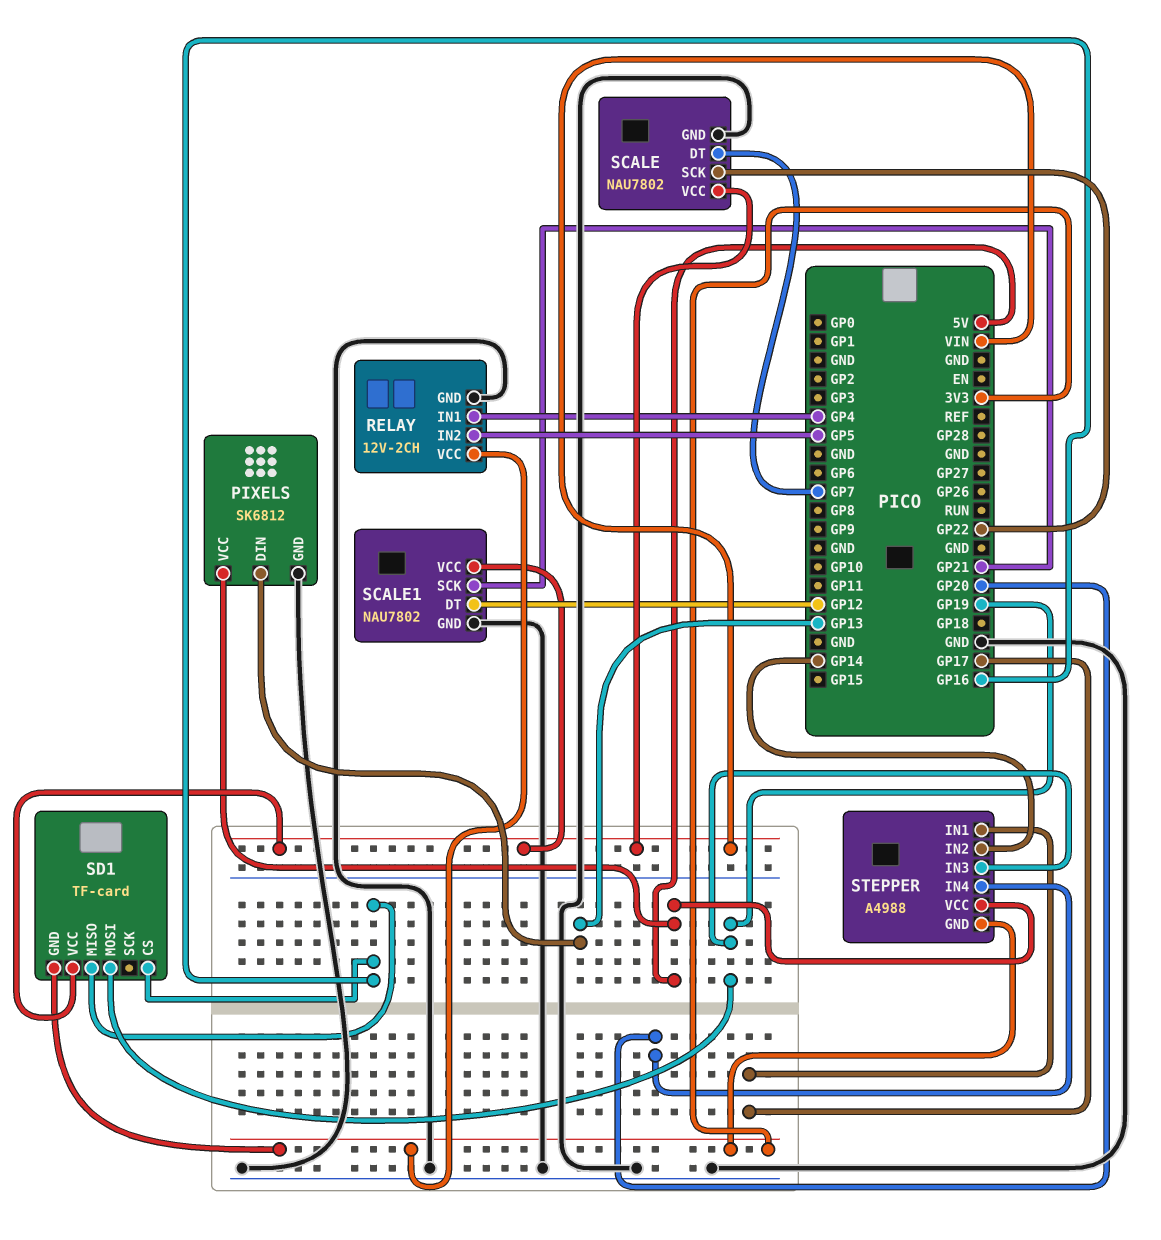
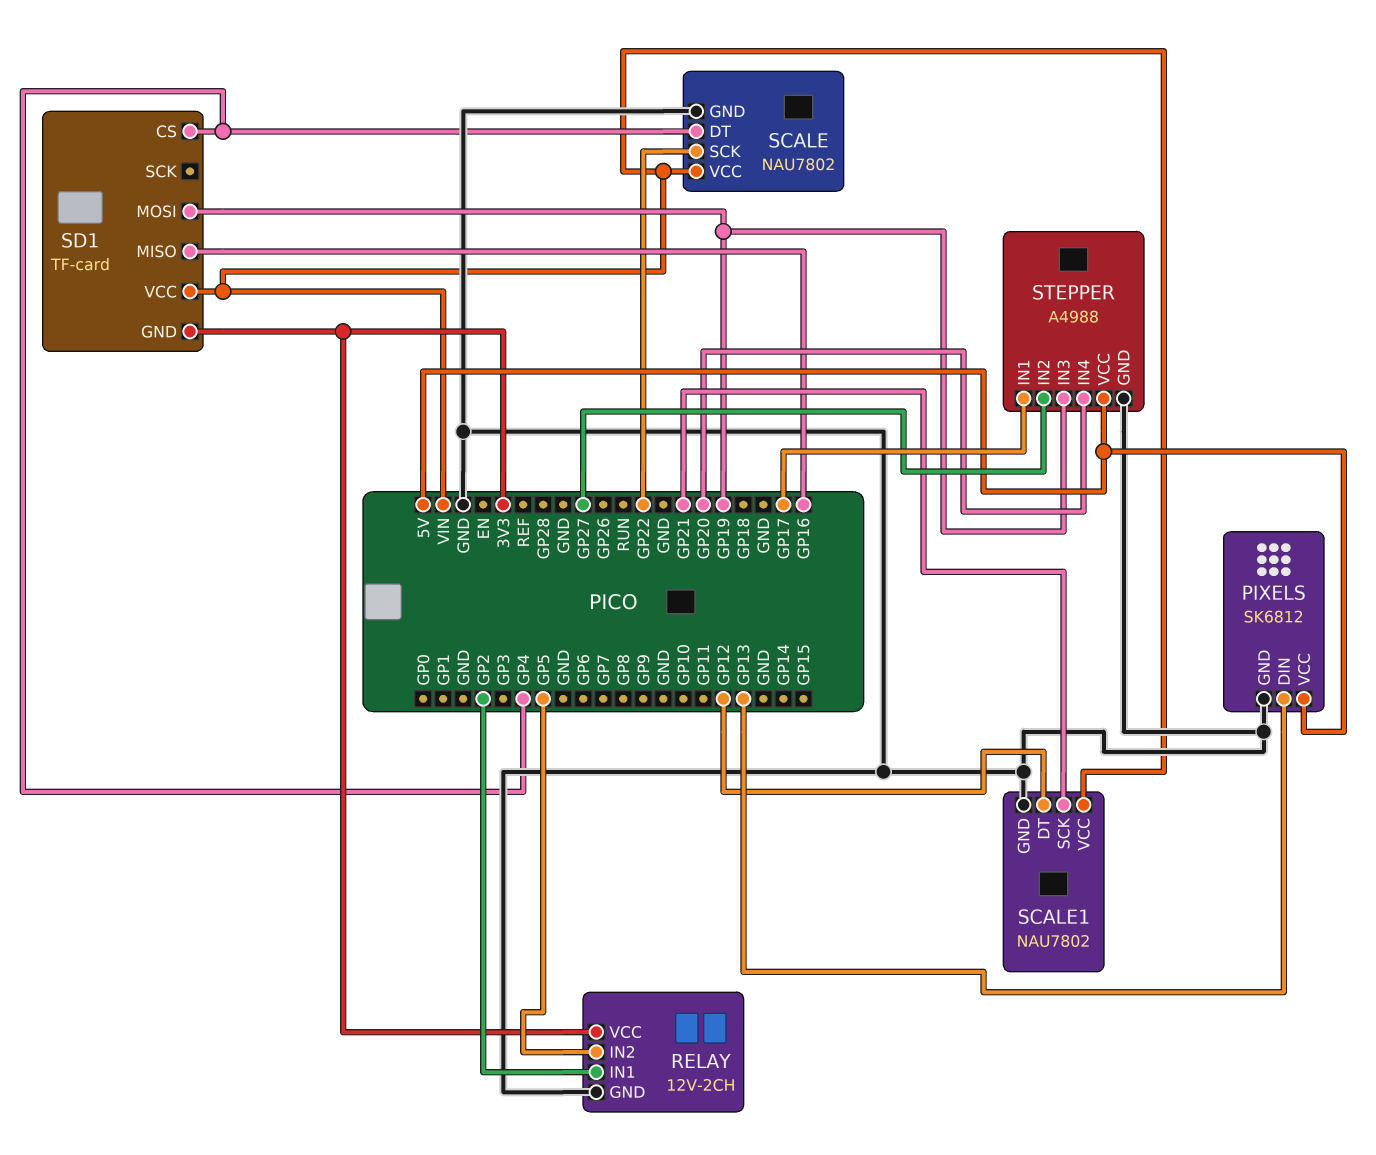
RELAY pin IN1: GP4 -> GP2
SCALE pin DT: GP7 -> GP4
SD1 pin CS: GP16 -> GP4
STEPPER pin GND: 3V3 -> GND
STEPPER pin IN2: GP14 -> GP27

